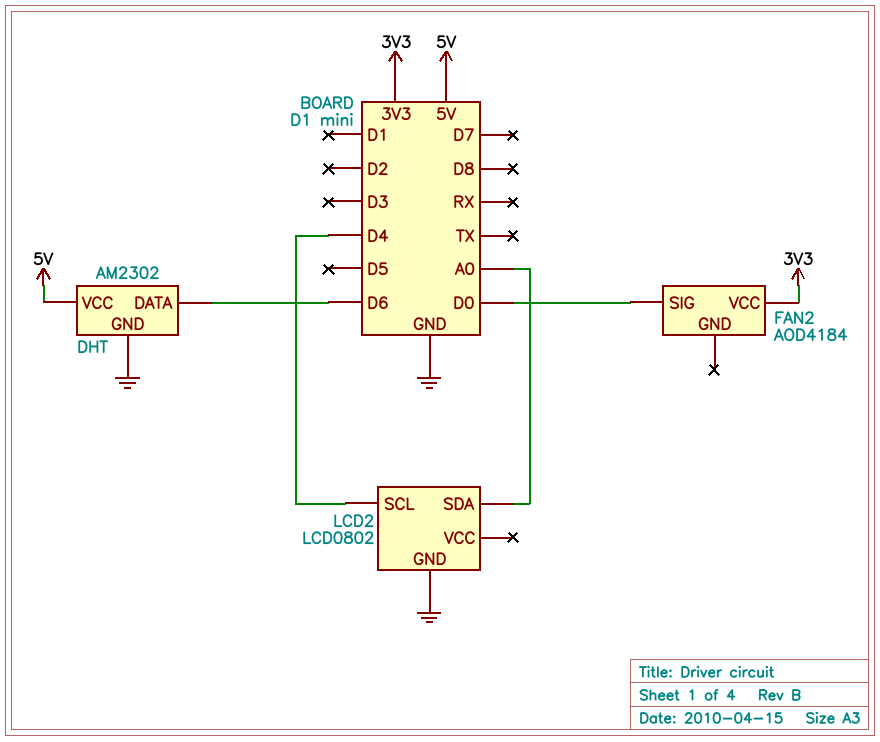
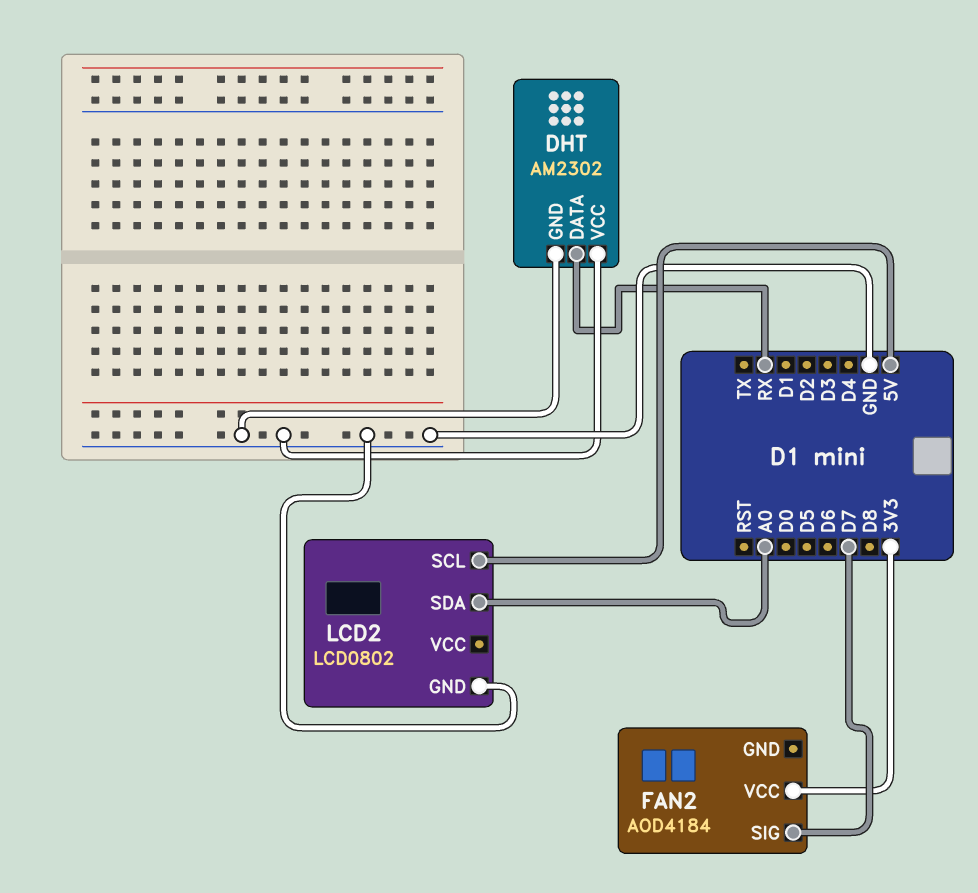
DHT pin DATA: D6 -> RX
DHT pin VCC: 5V -> GND
FAN2 pin SIG: D0 -> D7
LCD2 pin SCL: D4 -> 5V

